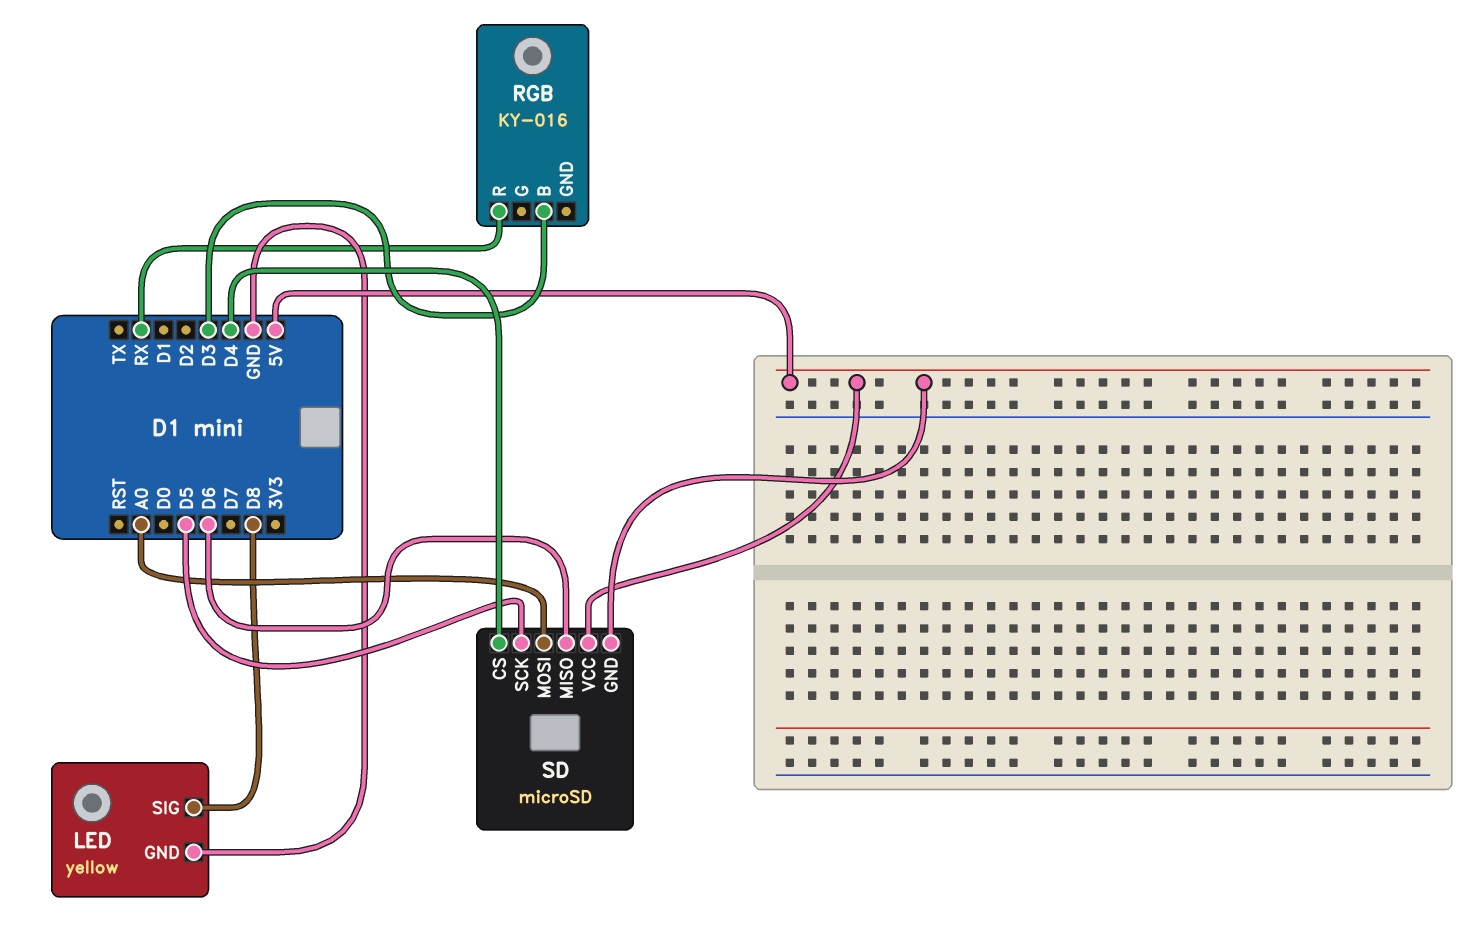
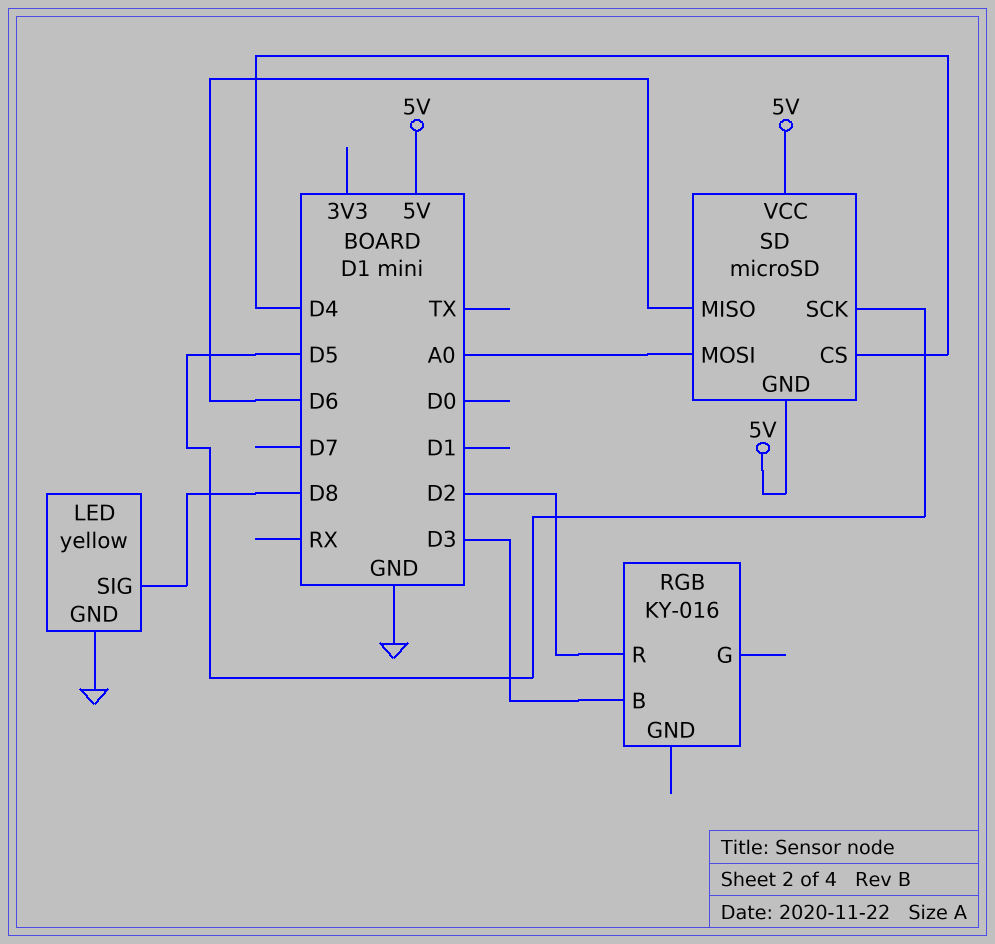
RGB pin R: RX -> D2

